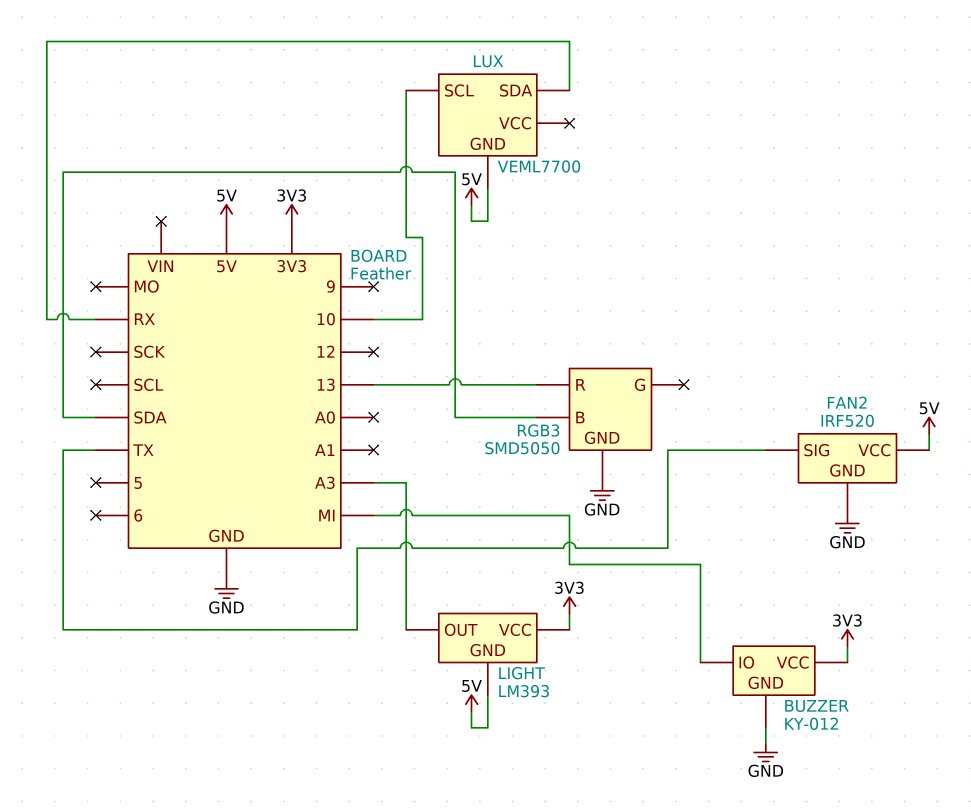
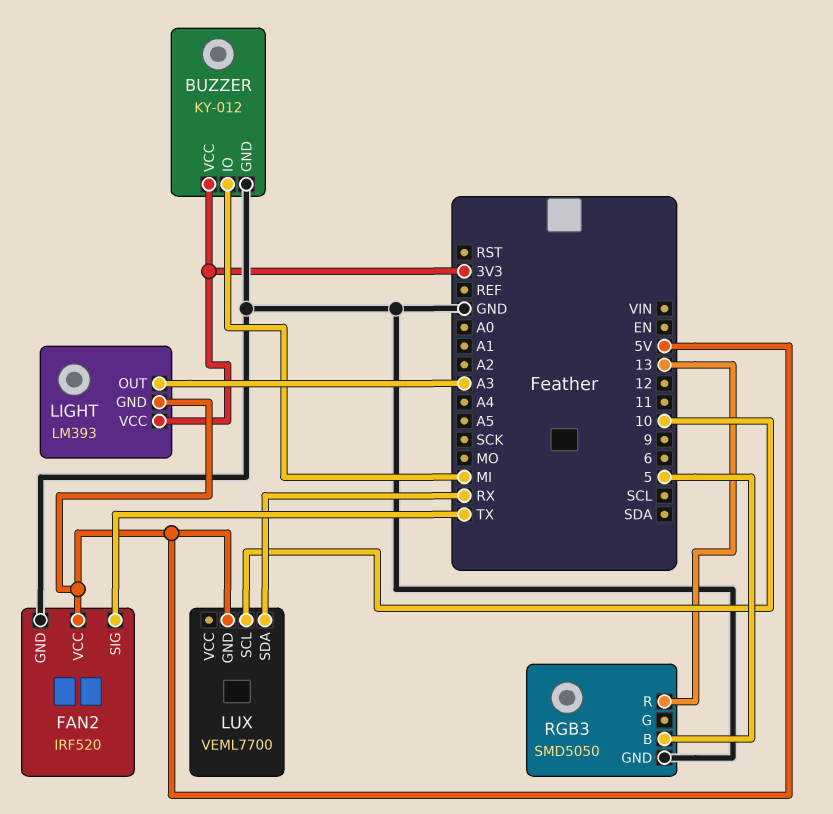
RGB3 pin B: SDA -> 5

